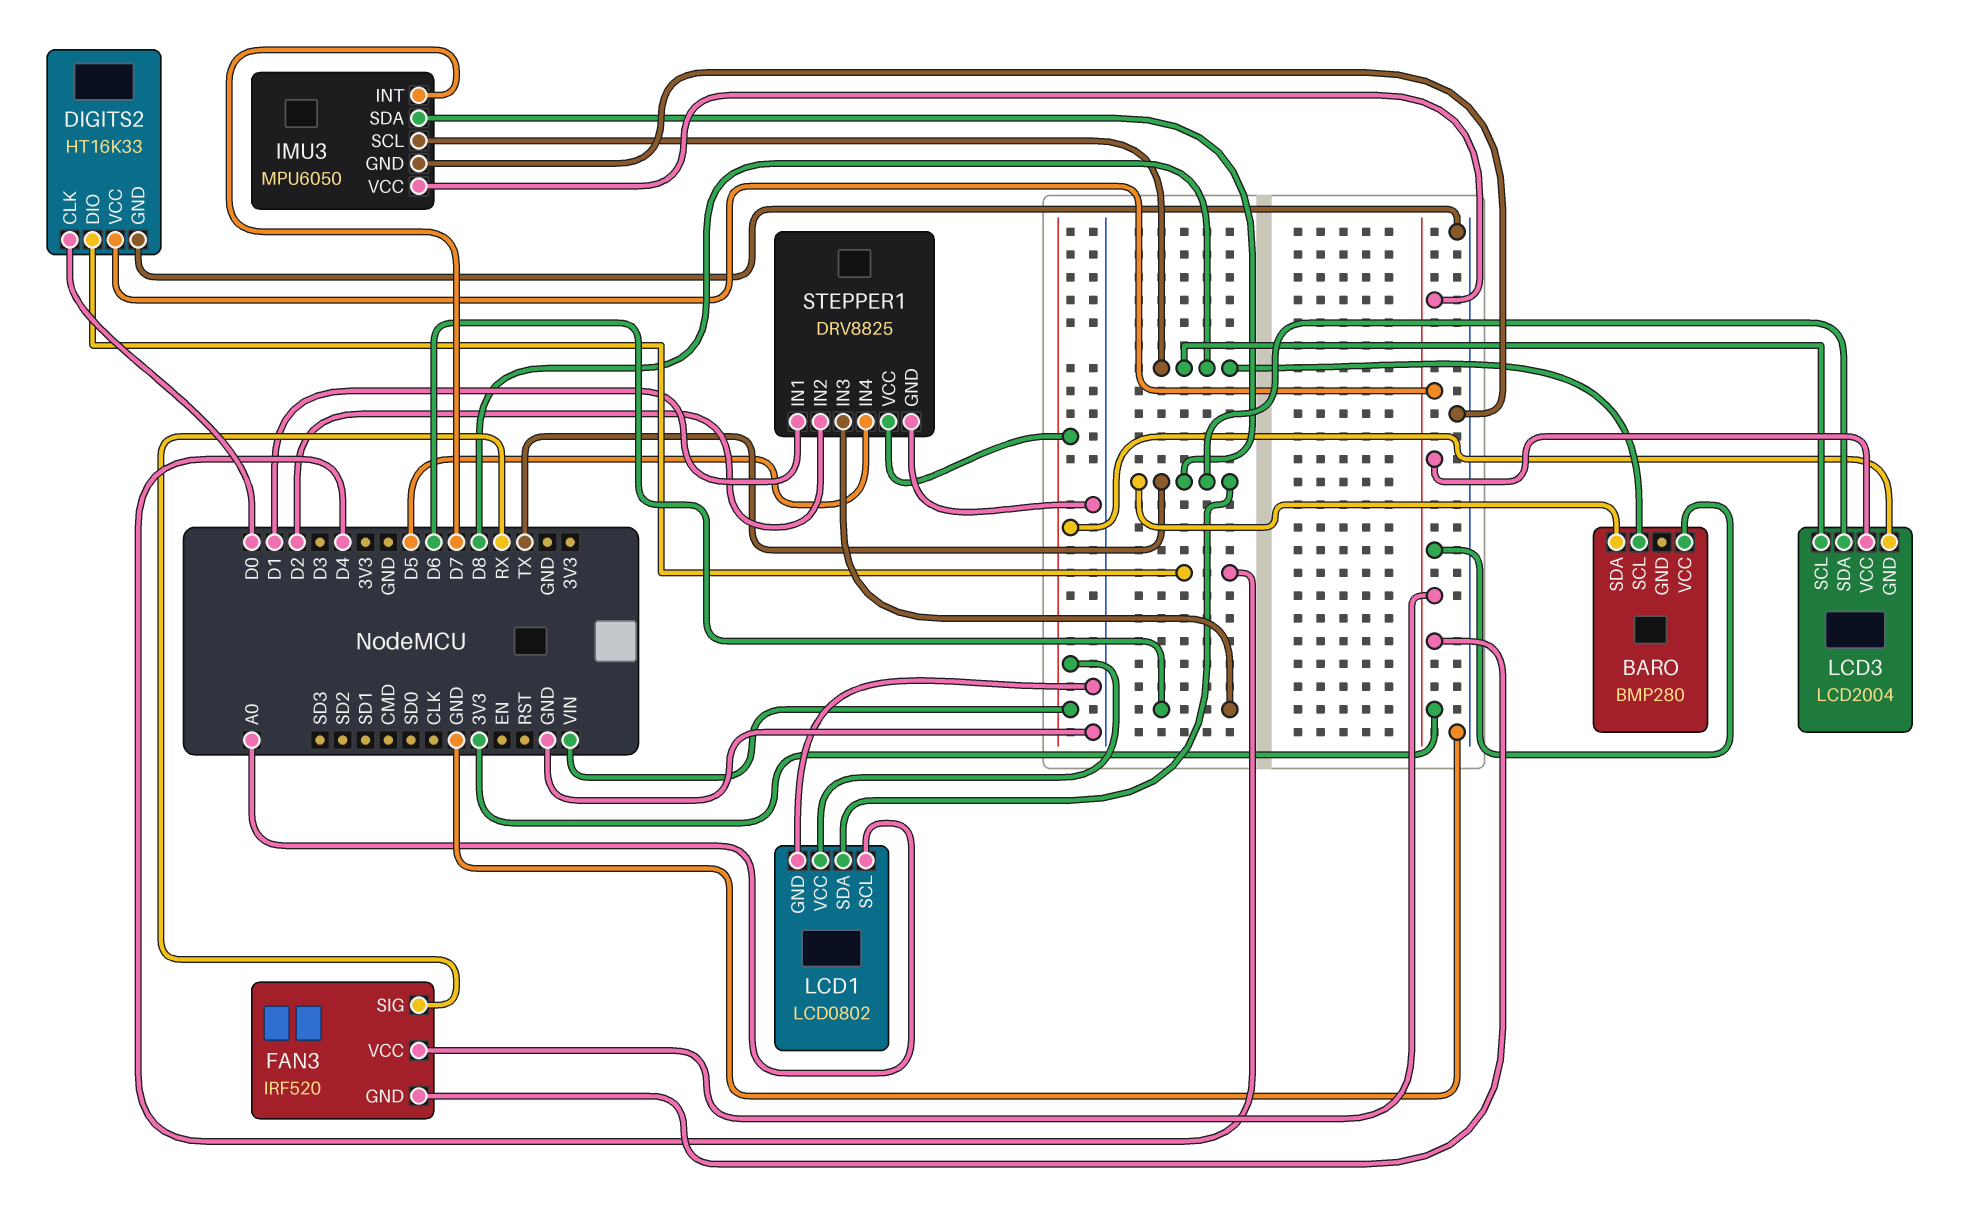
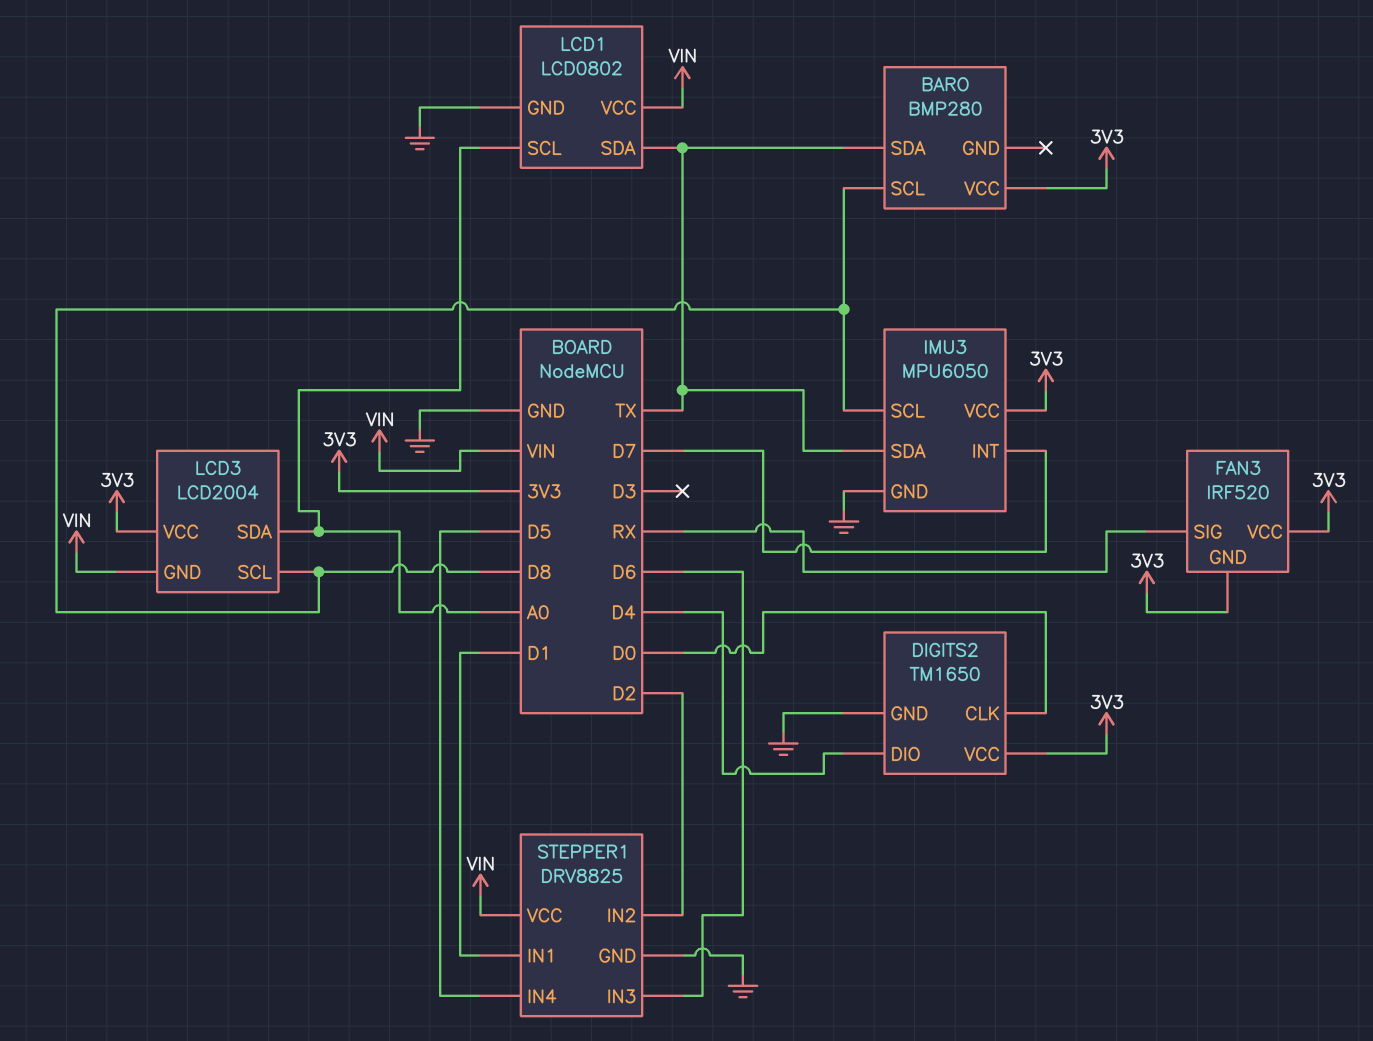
DIGITS2: HT16K33 -> TM1650
LCD3 pin SDA: TX -> A0

